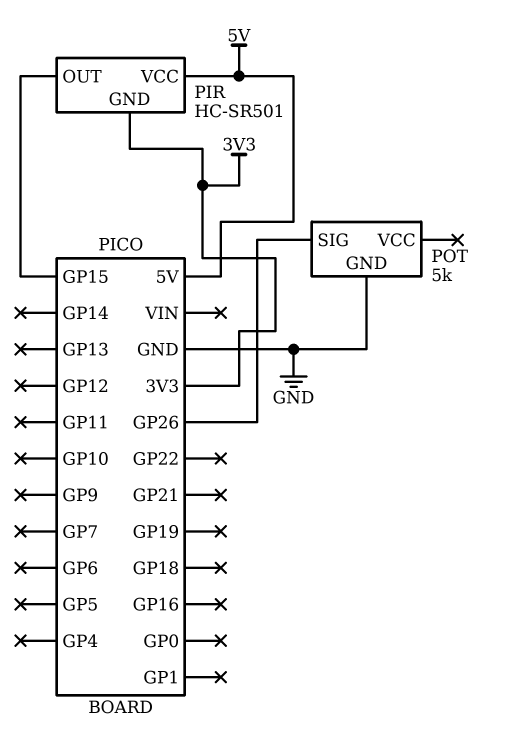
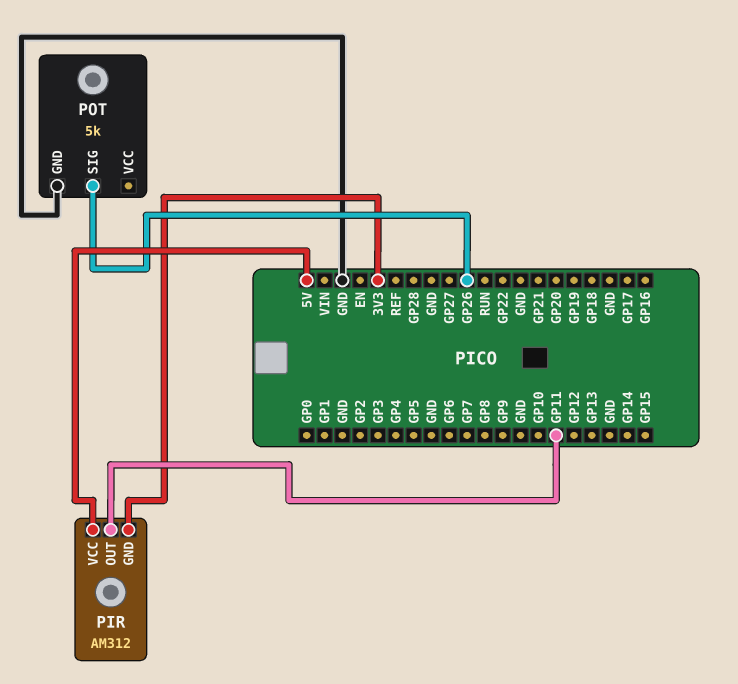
PIR: HC-SR501 -> AM312
PIR pin OUT: GP15 -> GP11

